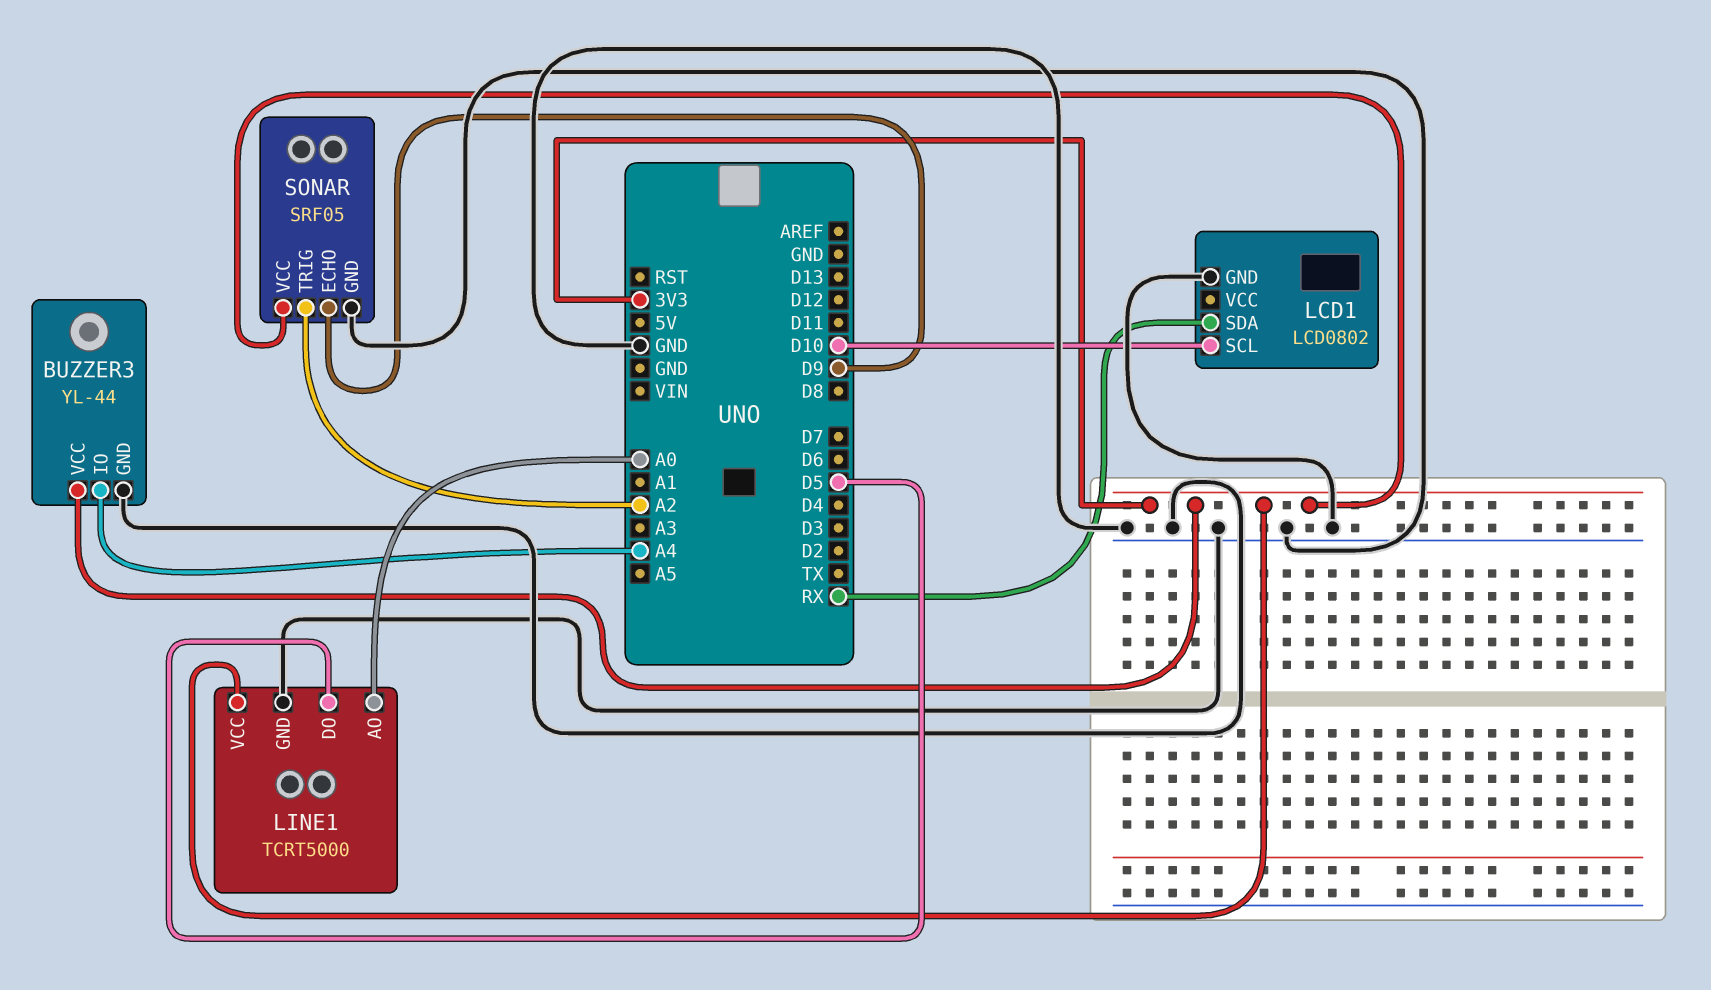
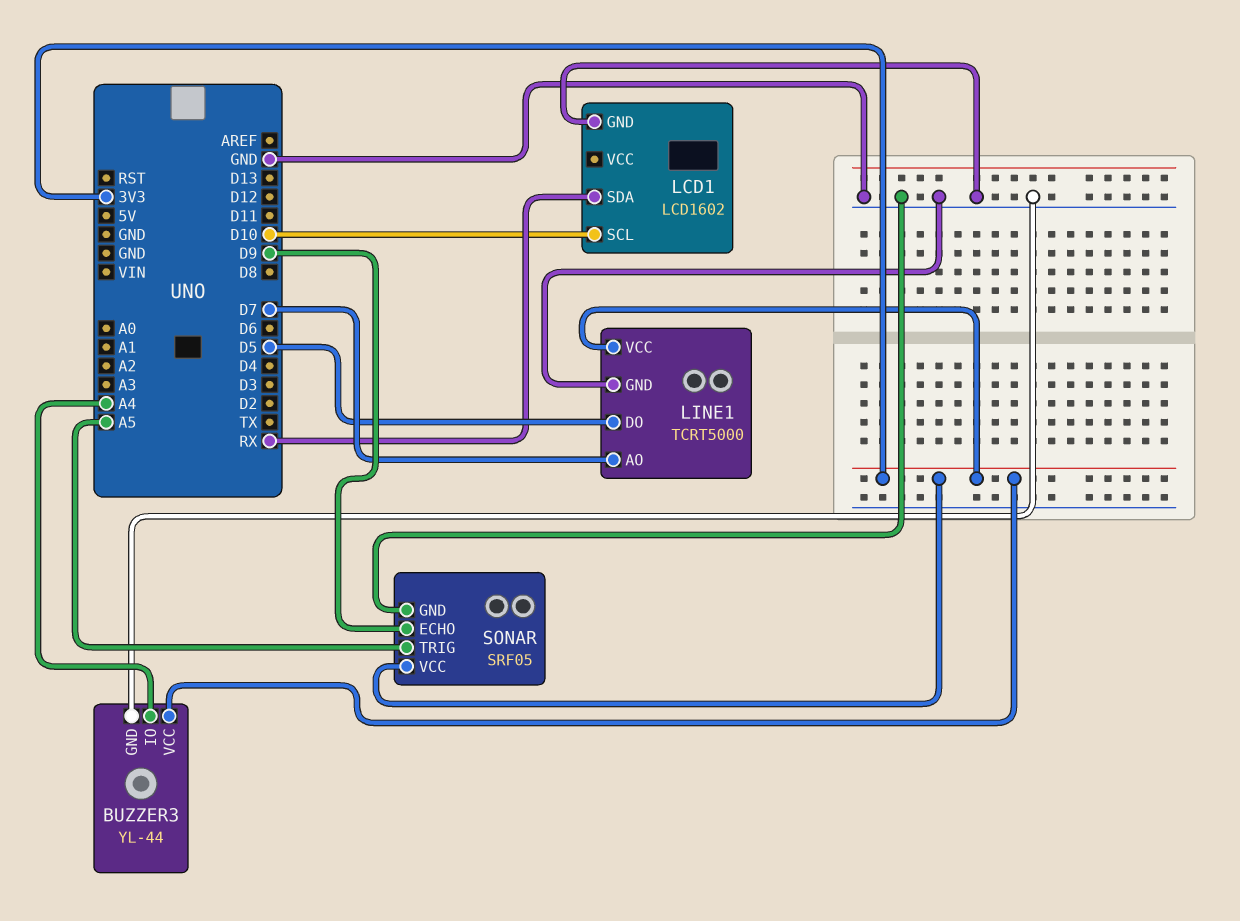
LCD1: LCD0802 -> LCD1602
LINE1 pin AO: A0 -> D7
SONAR pin TRIG: A2 -> A5

